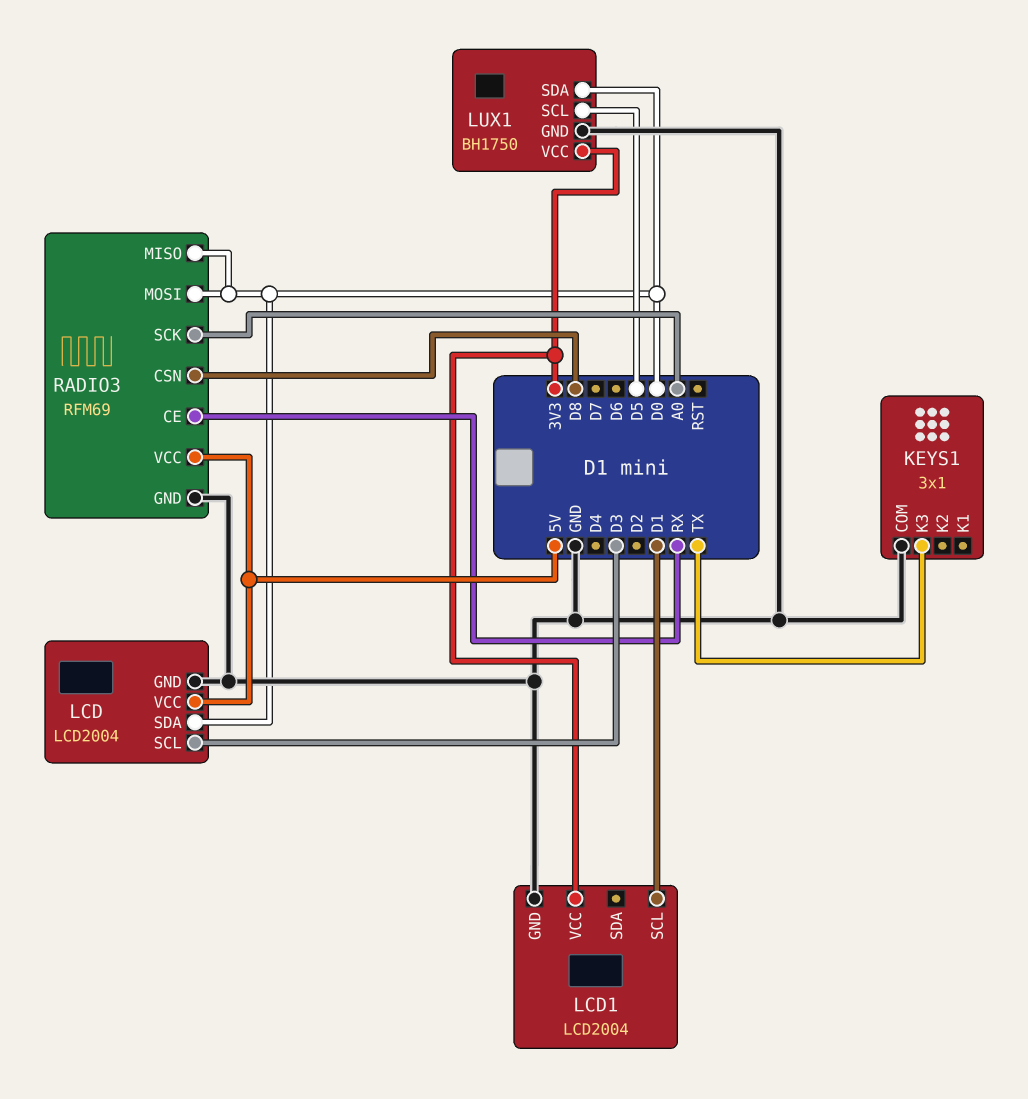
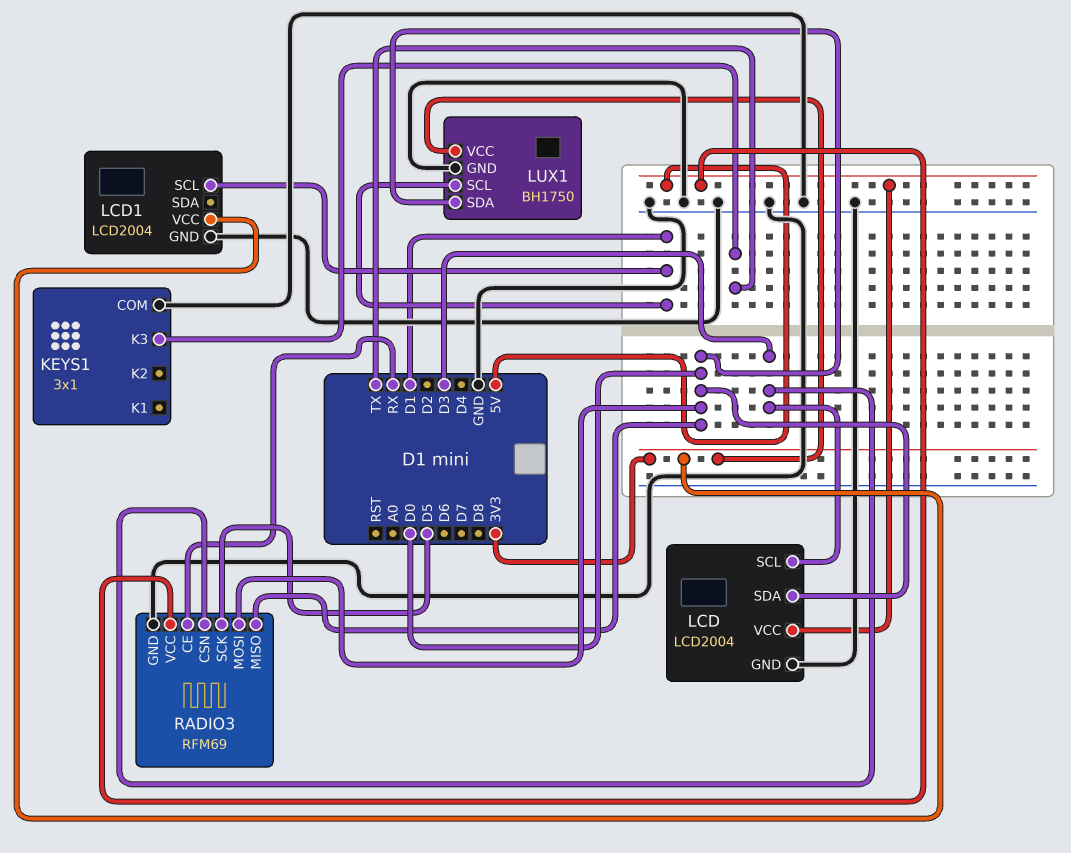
LUX1 pin SCL: D5 -> D1
RADIO3 pin CSN: D8 -> D3
RADIO3 pin SCK: A0 -> D5

